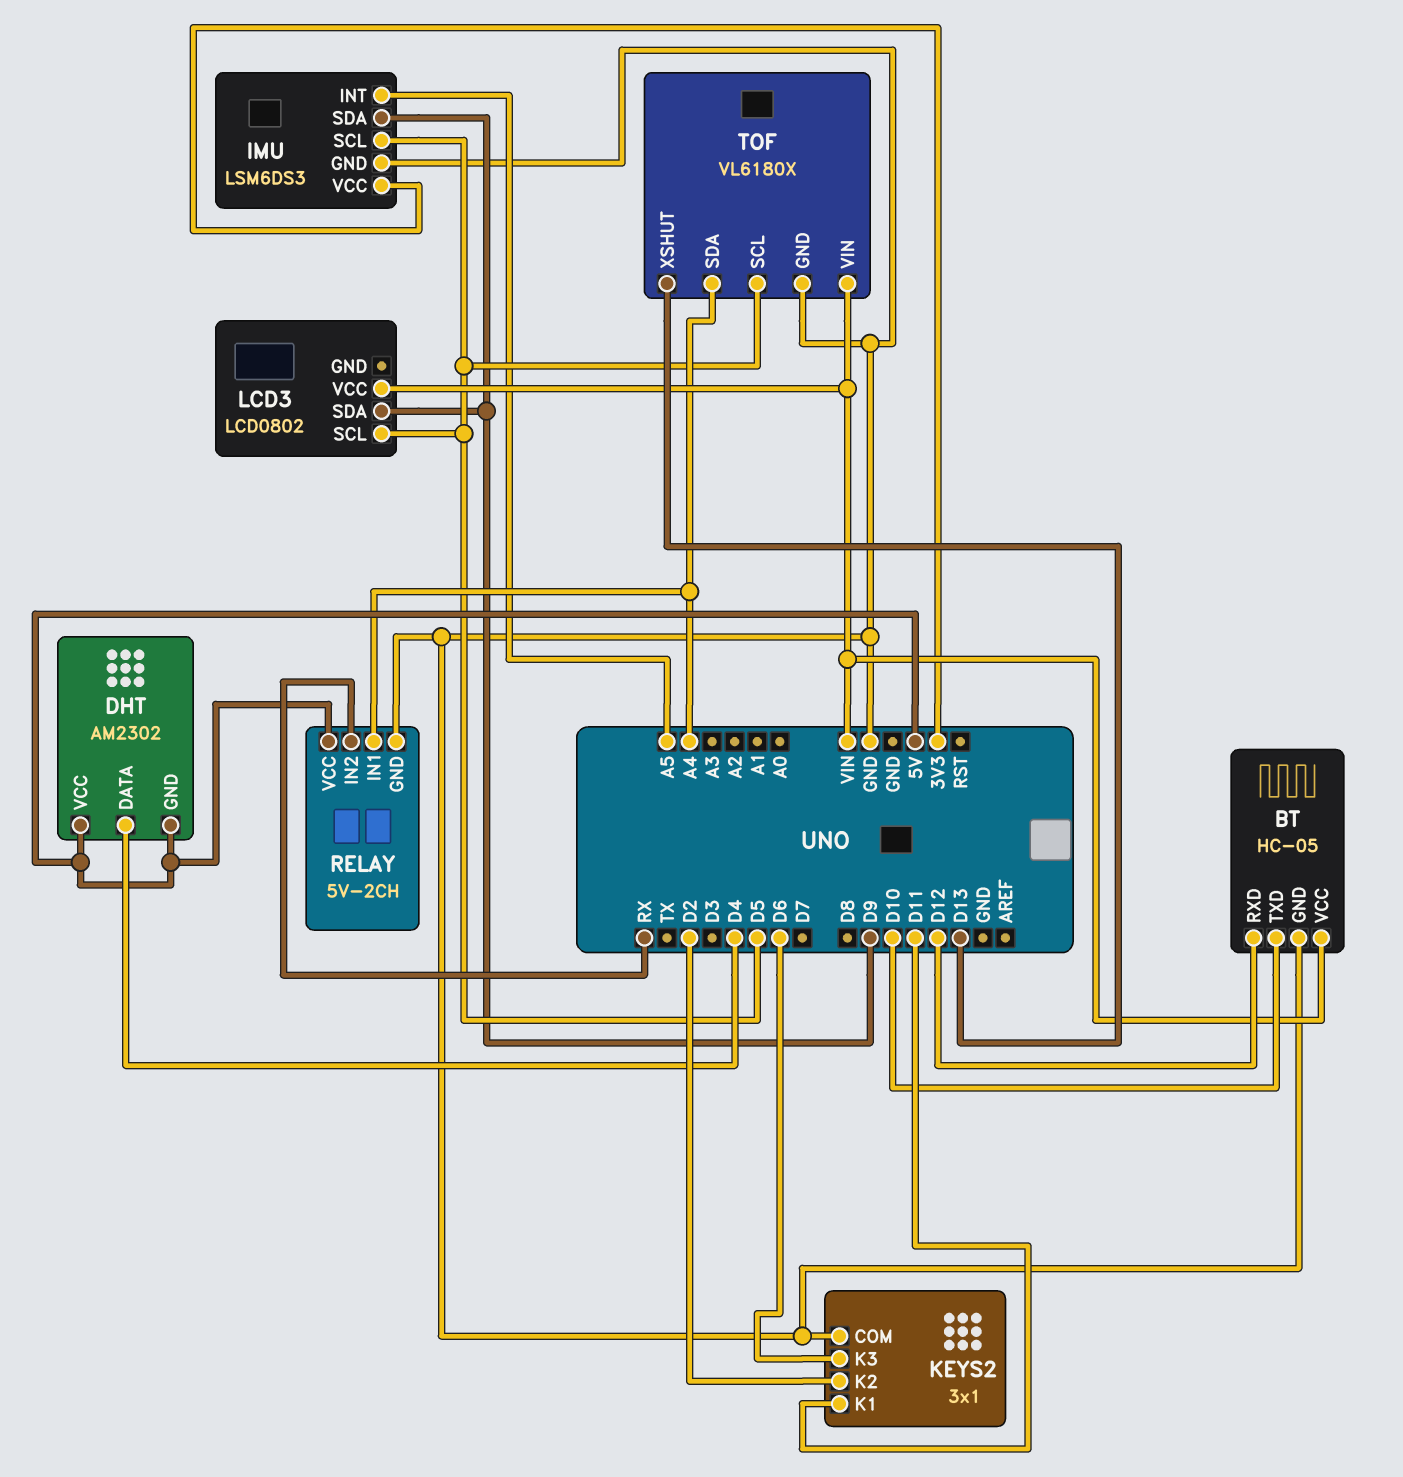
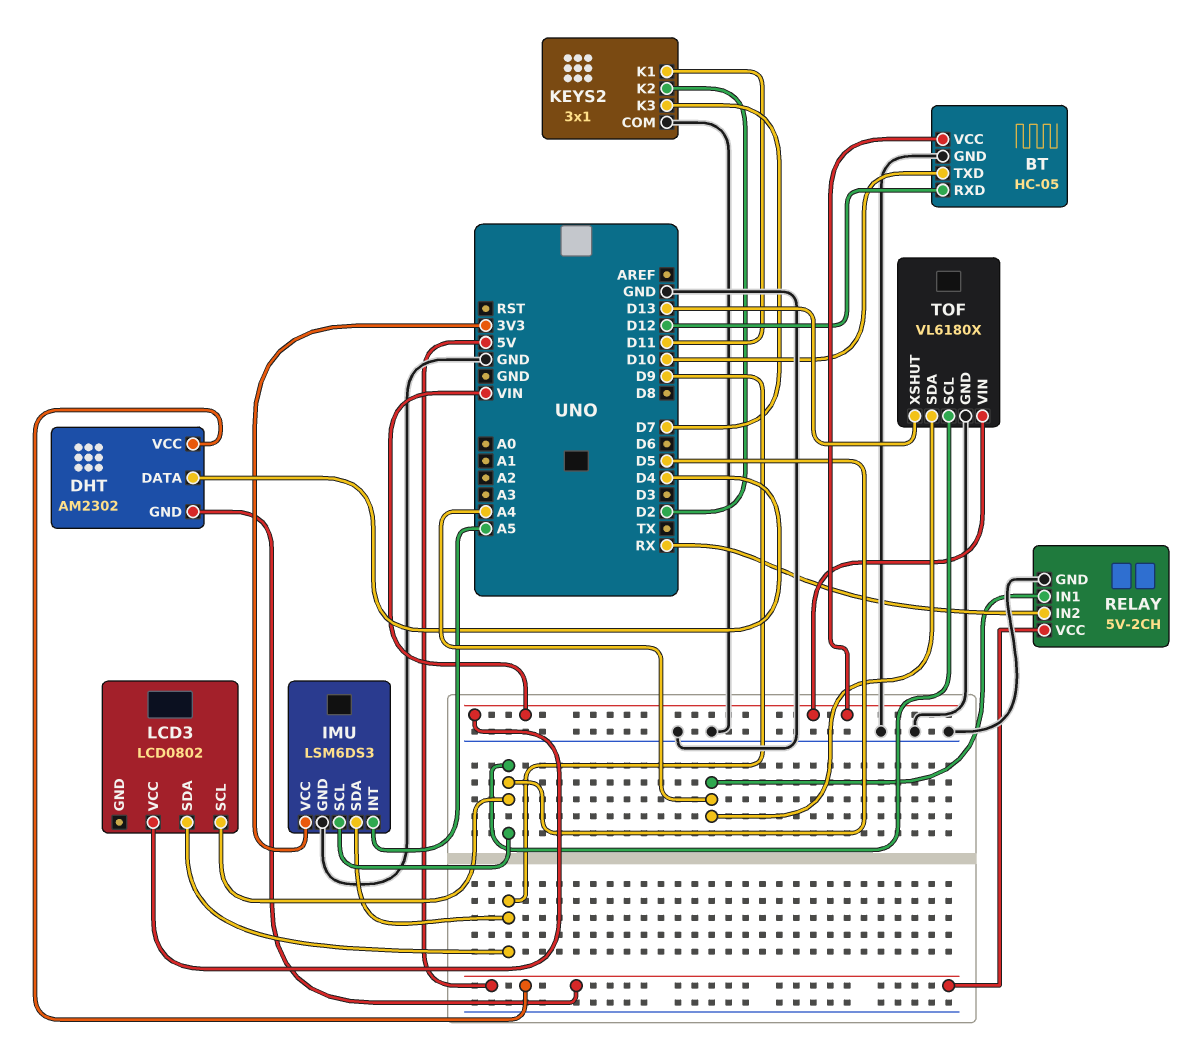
KEYS2 pin K3: D6 -> D7

